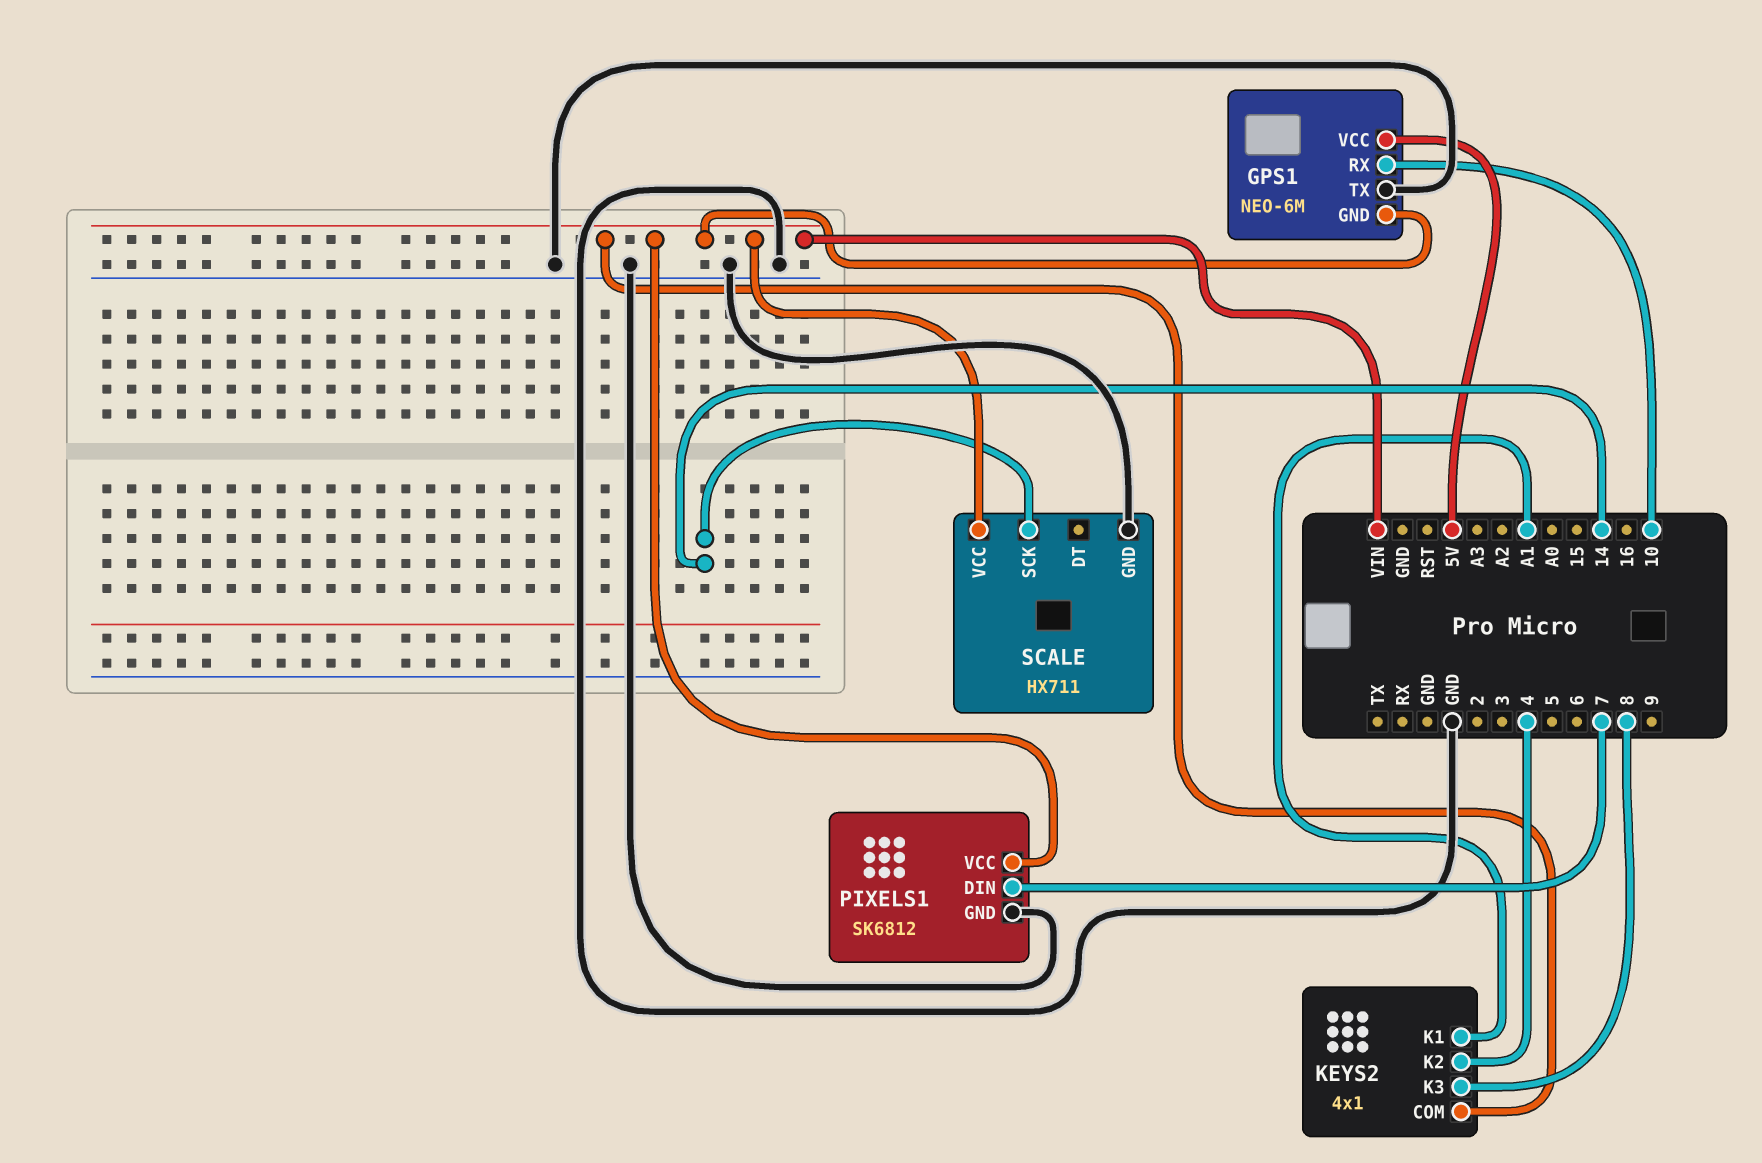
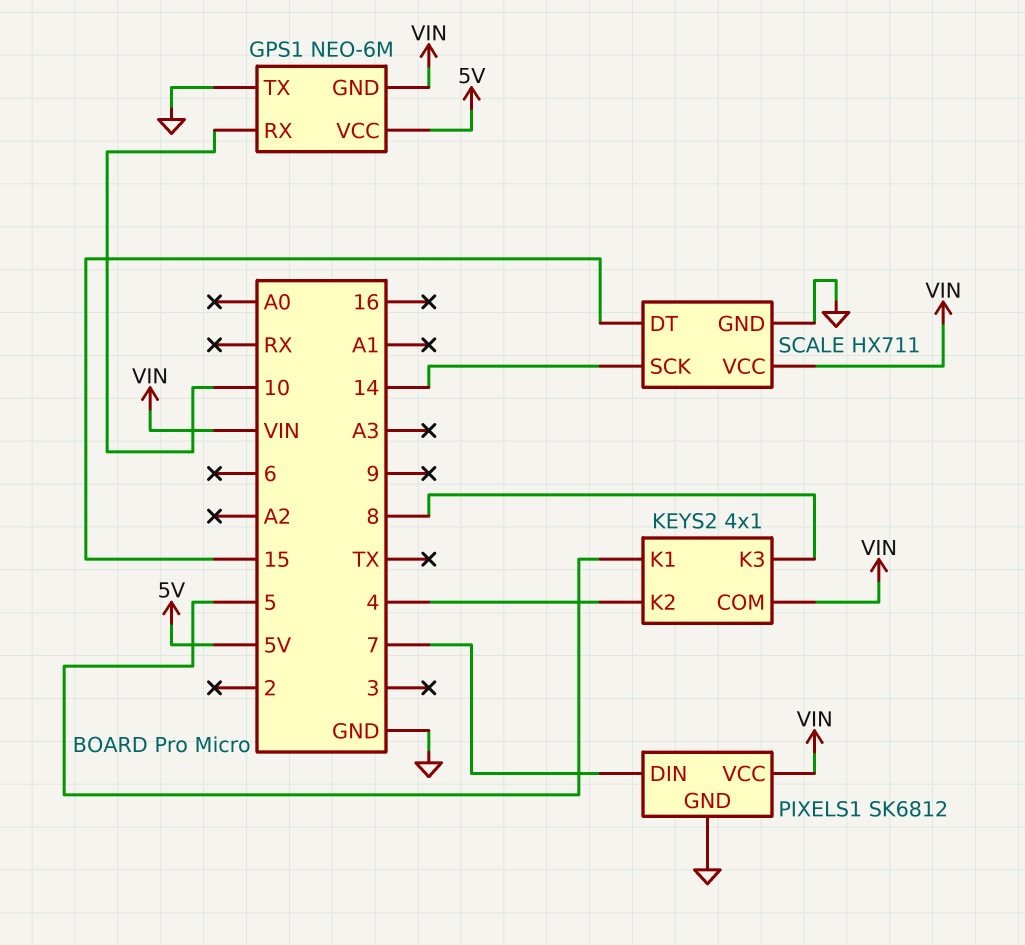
KEYS2 pin K1: A1 -> 5
SCALE pin DT: none -> 15

